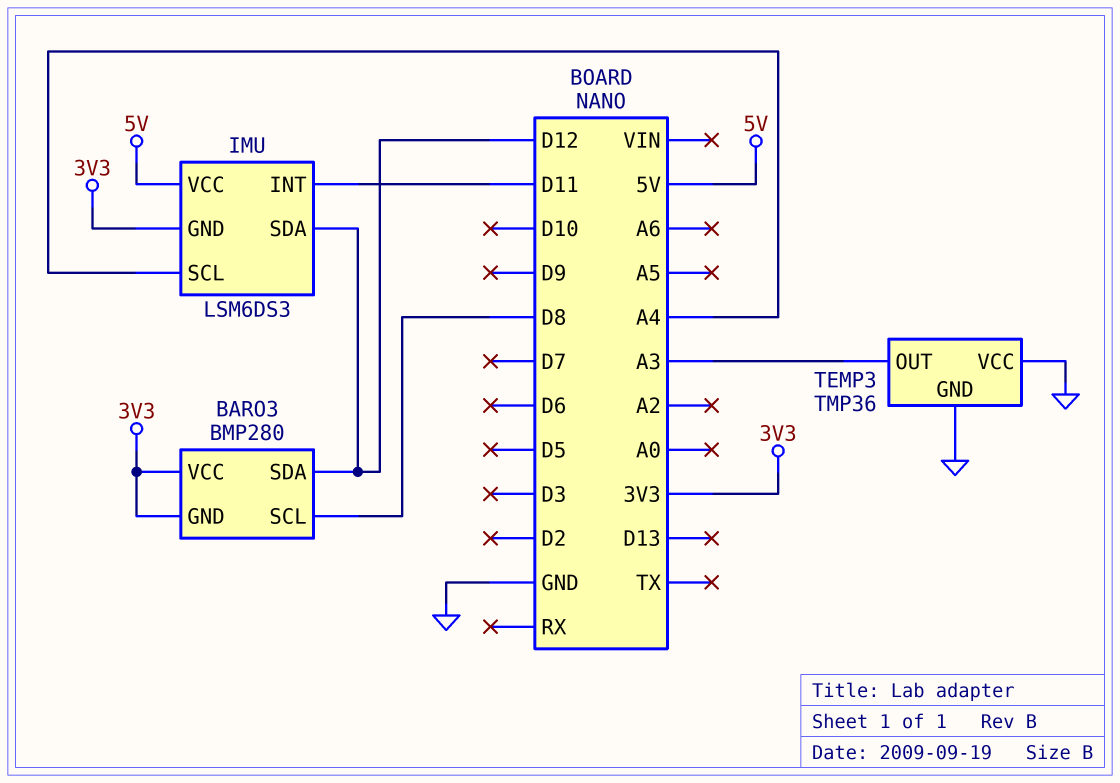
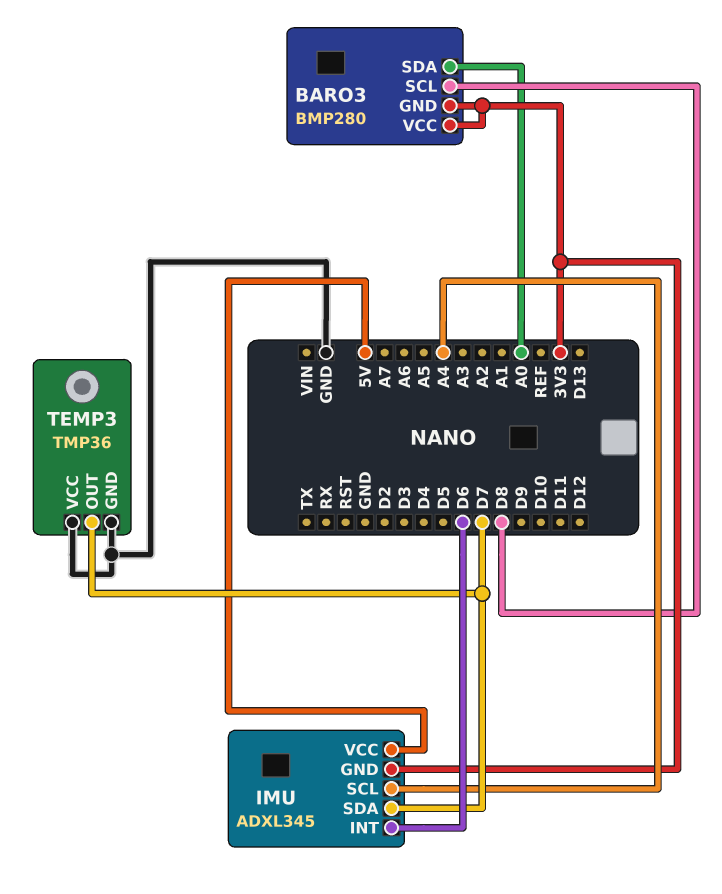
BARO3 pin SDA: D12 -> A0
IMU: LSM6DS3 -> ADXL345
IMU pin INT: D11 -> D6
IMU pin SDA: D12 -> D7
TEMP3 pin OUT: A3 -> D7

